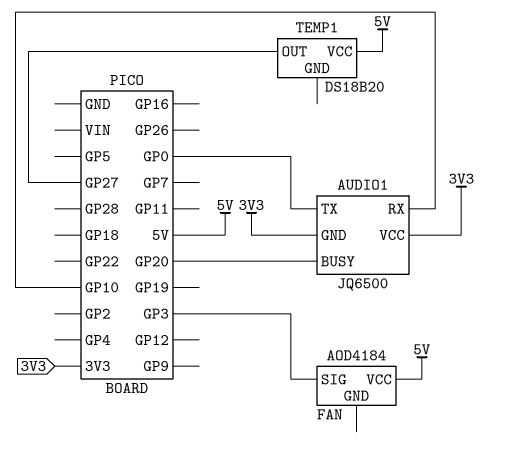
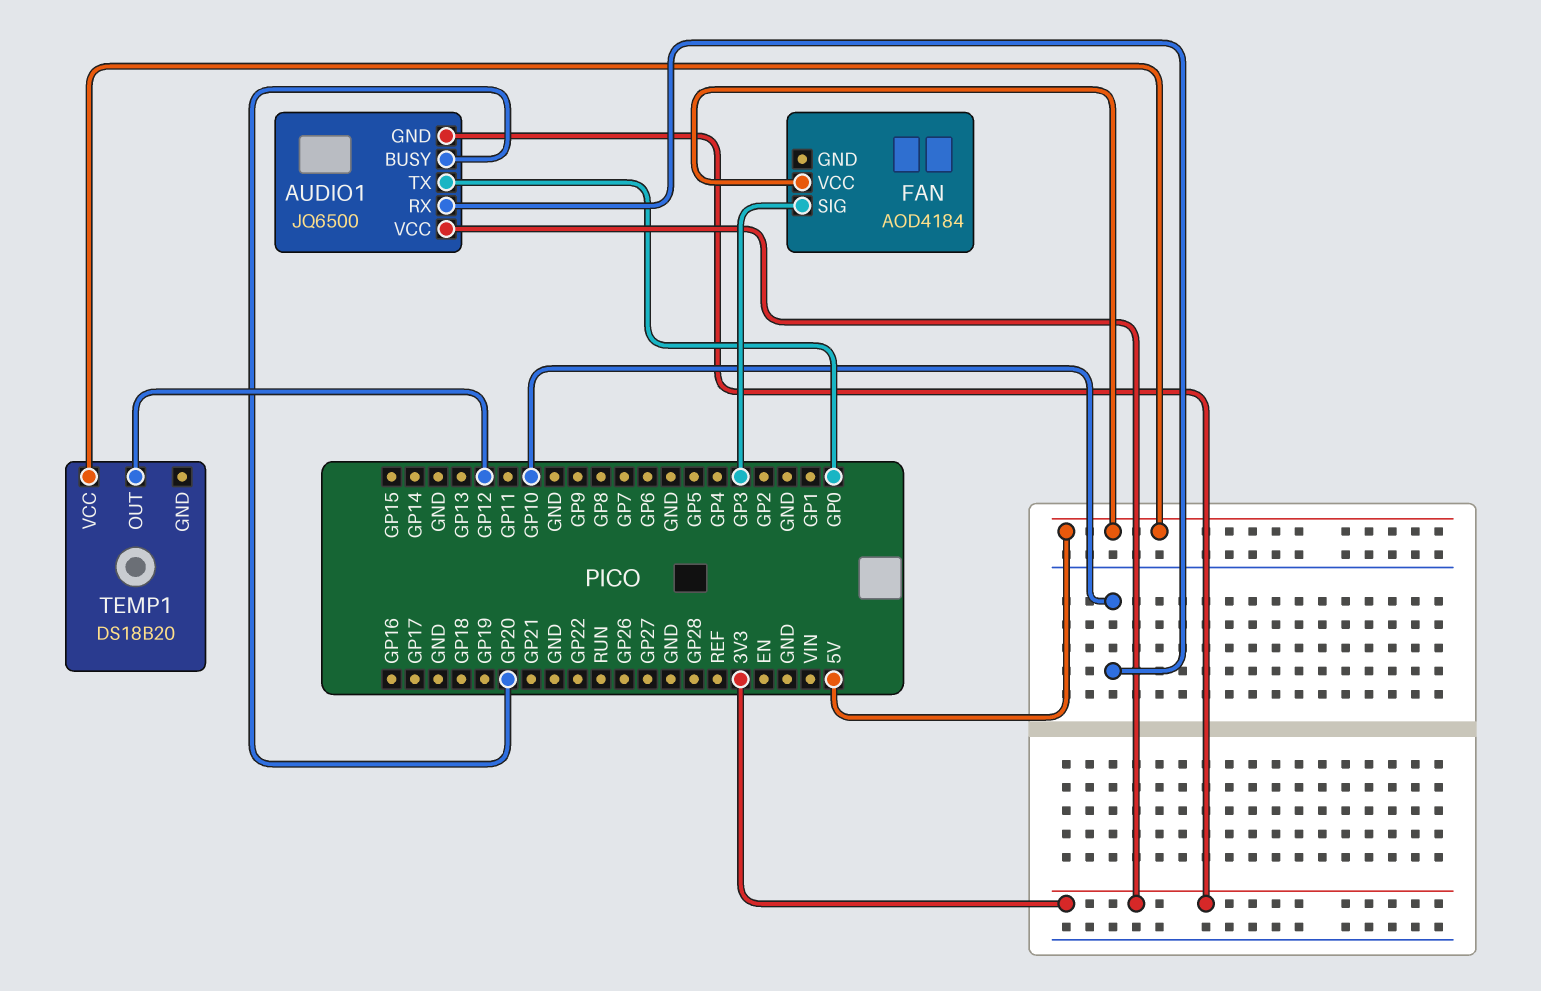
TEMP1 pin OUT: GP27 -> GP12

